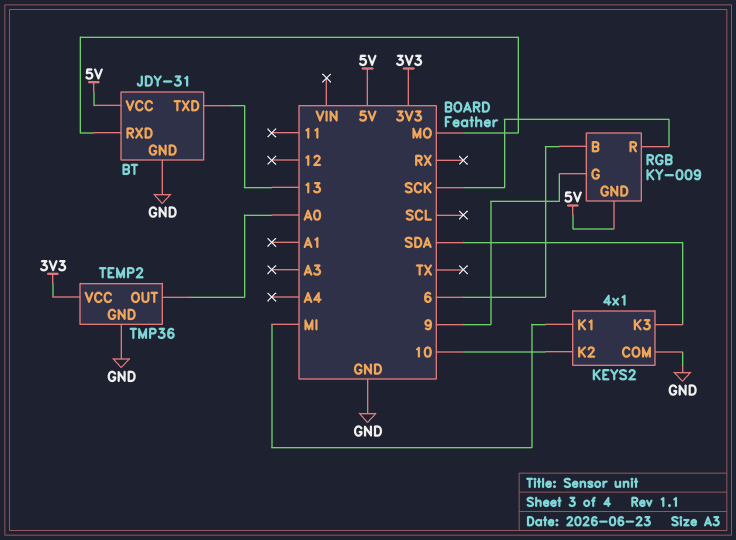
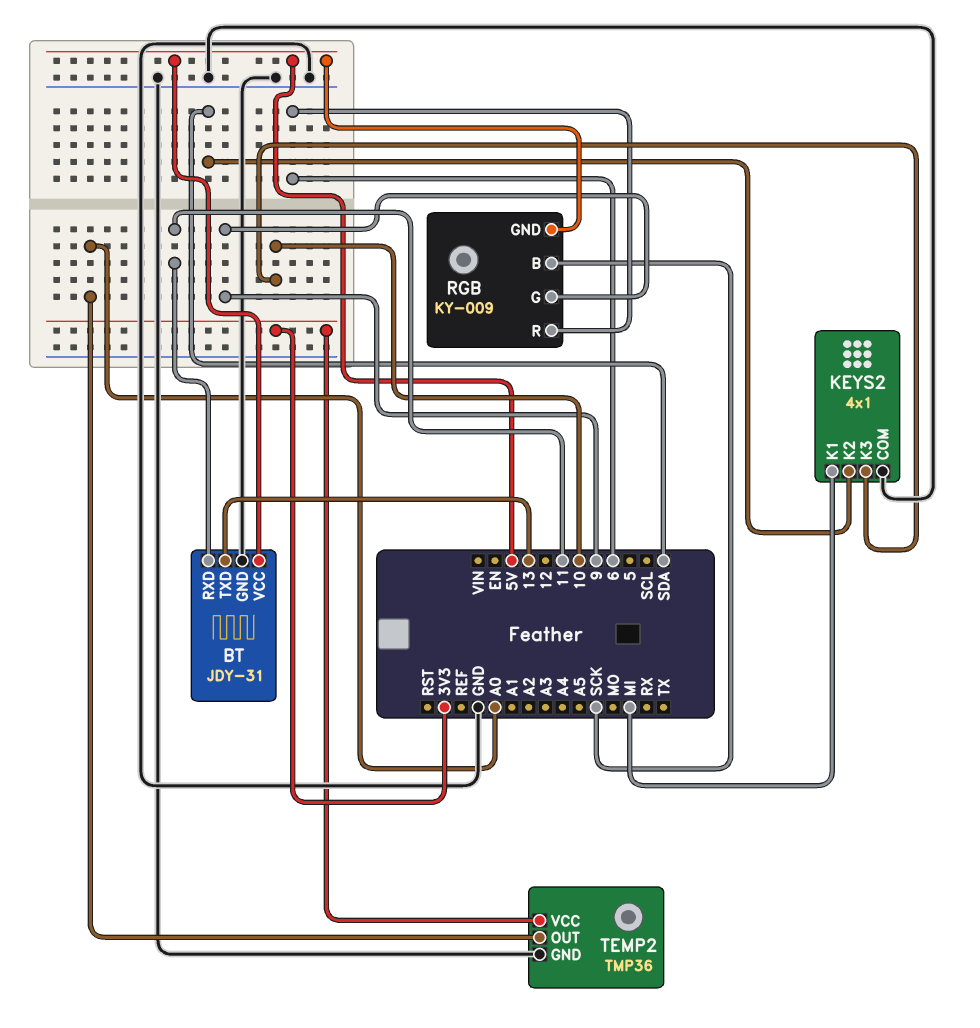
BT pin RXD: MO -> 11
KEYS2 pin K2: 10 -> SDA
KEYS2 pin K3: SDA -> 10
RGB pin B: 6 -> SCK
RGB pin R: SCK -> 6

